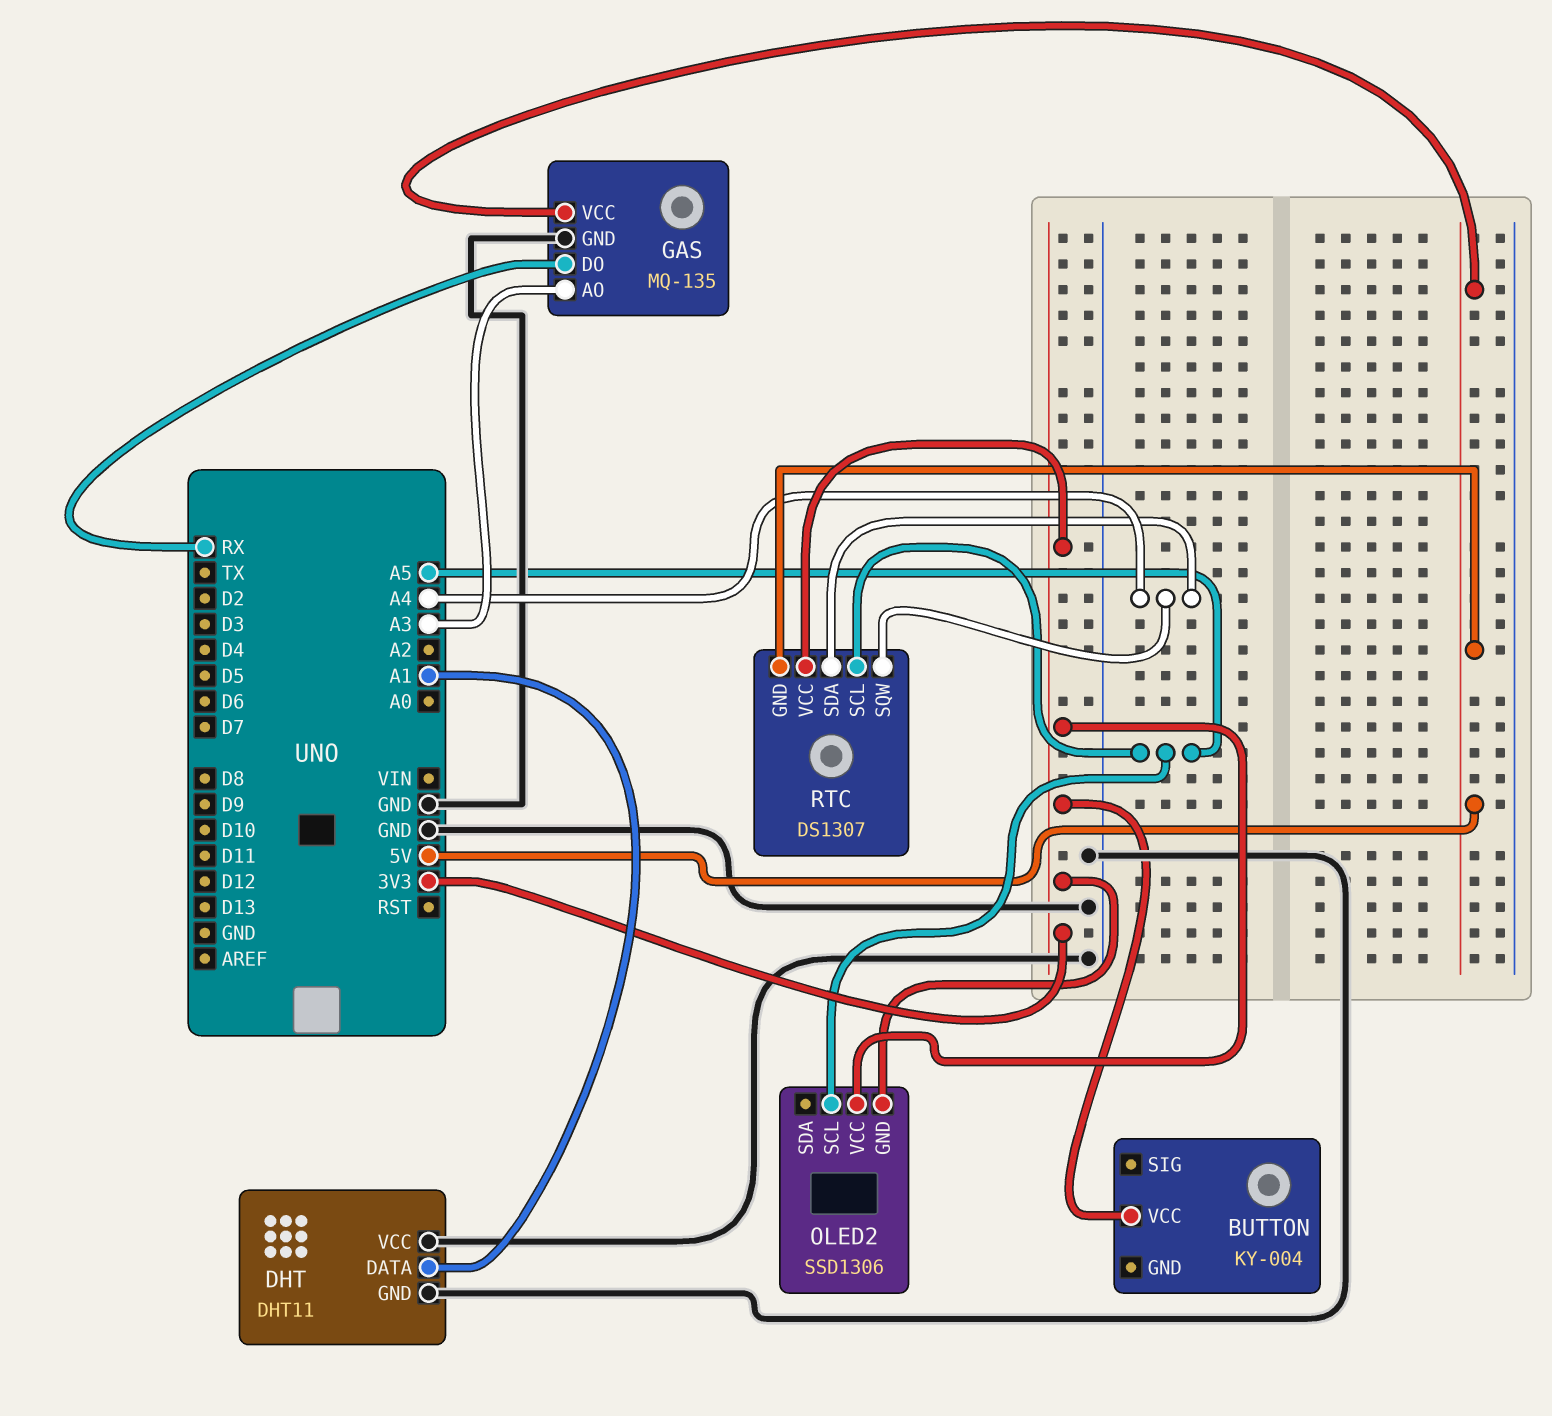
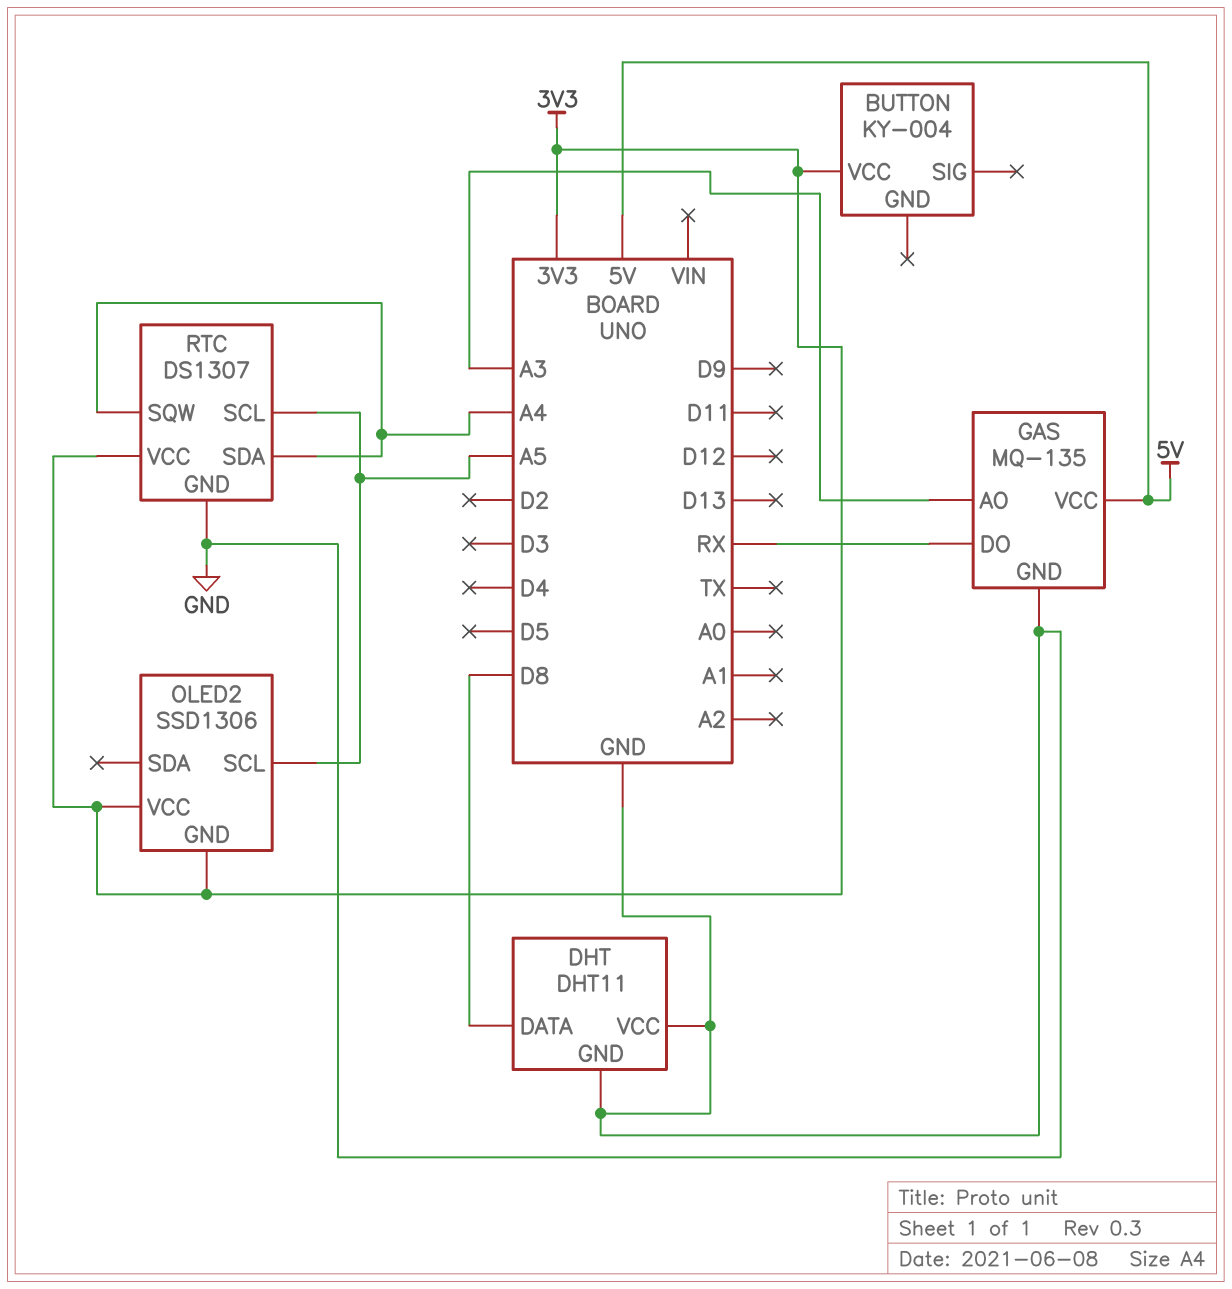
DHT pin DATA: A1 -> D8
RTC pin GND: 5V -> GND

